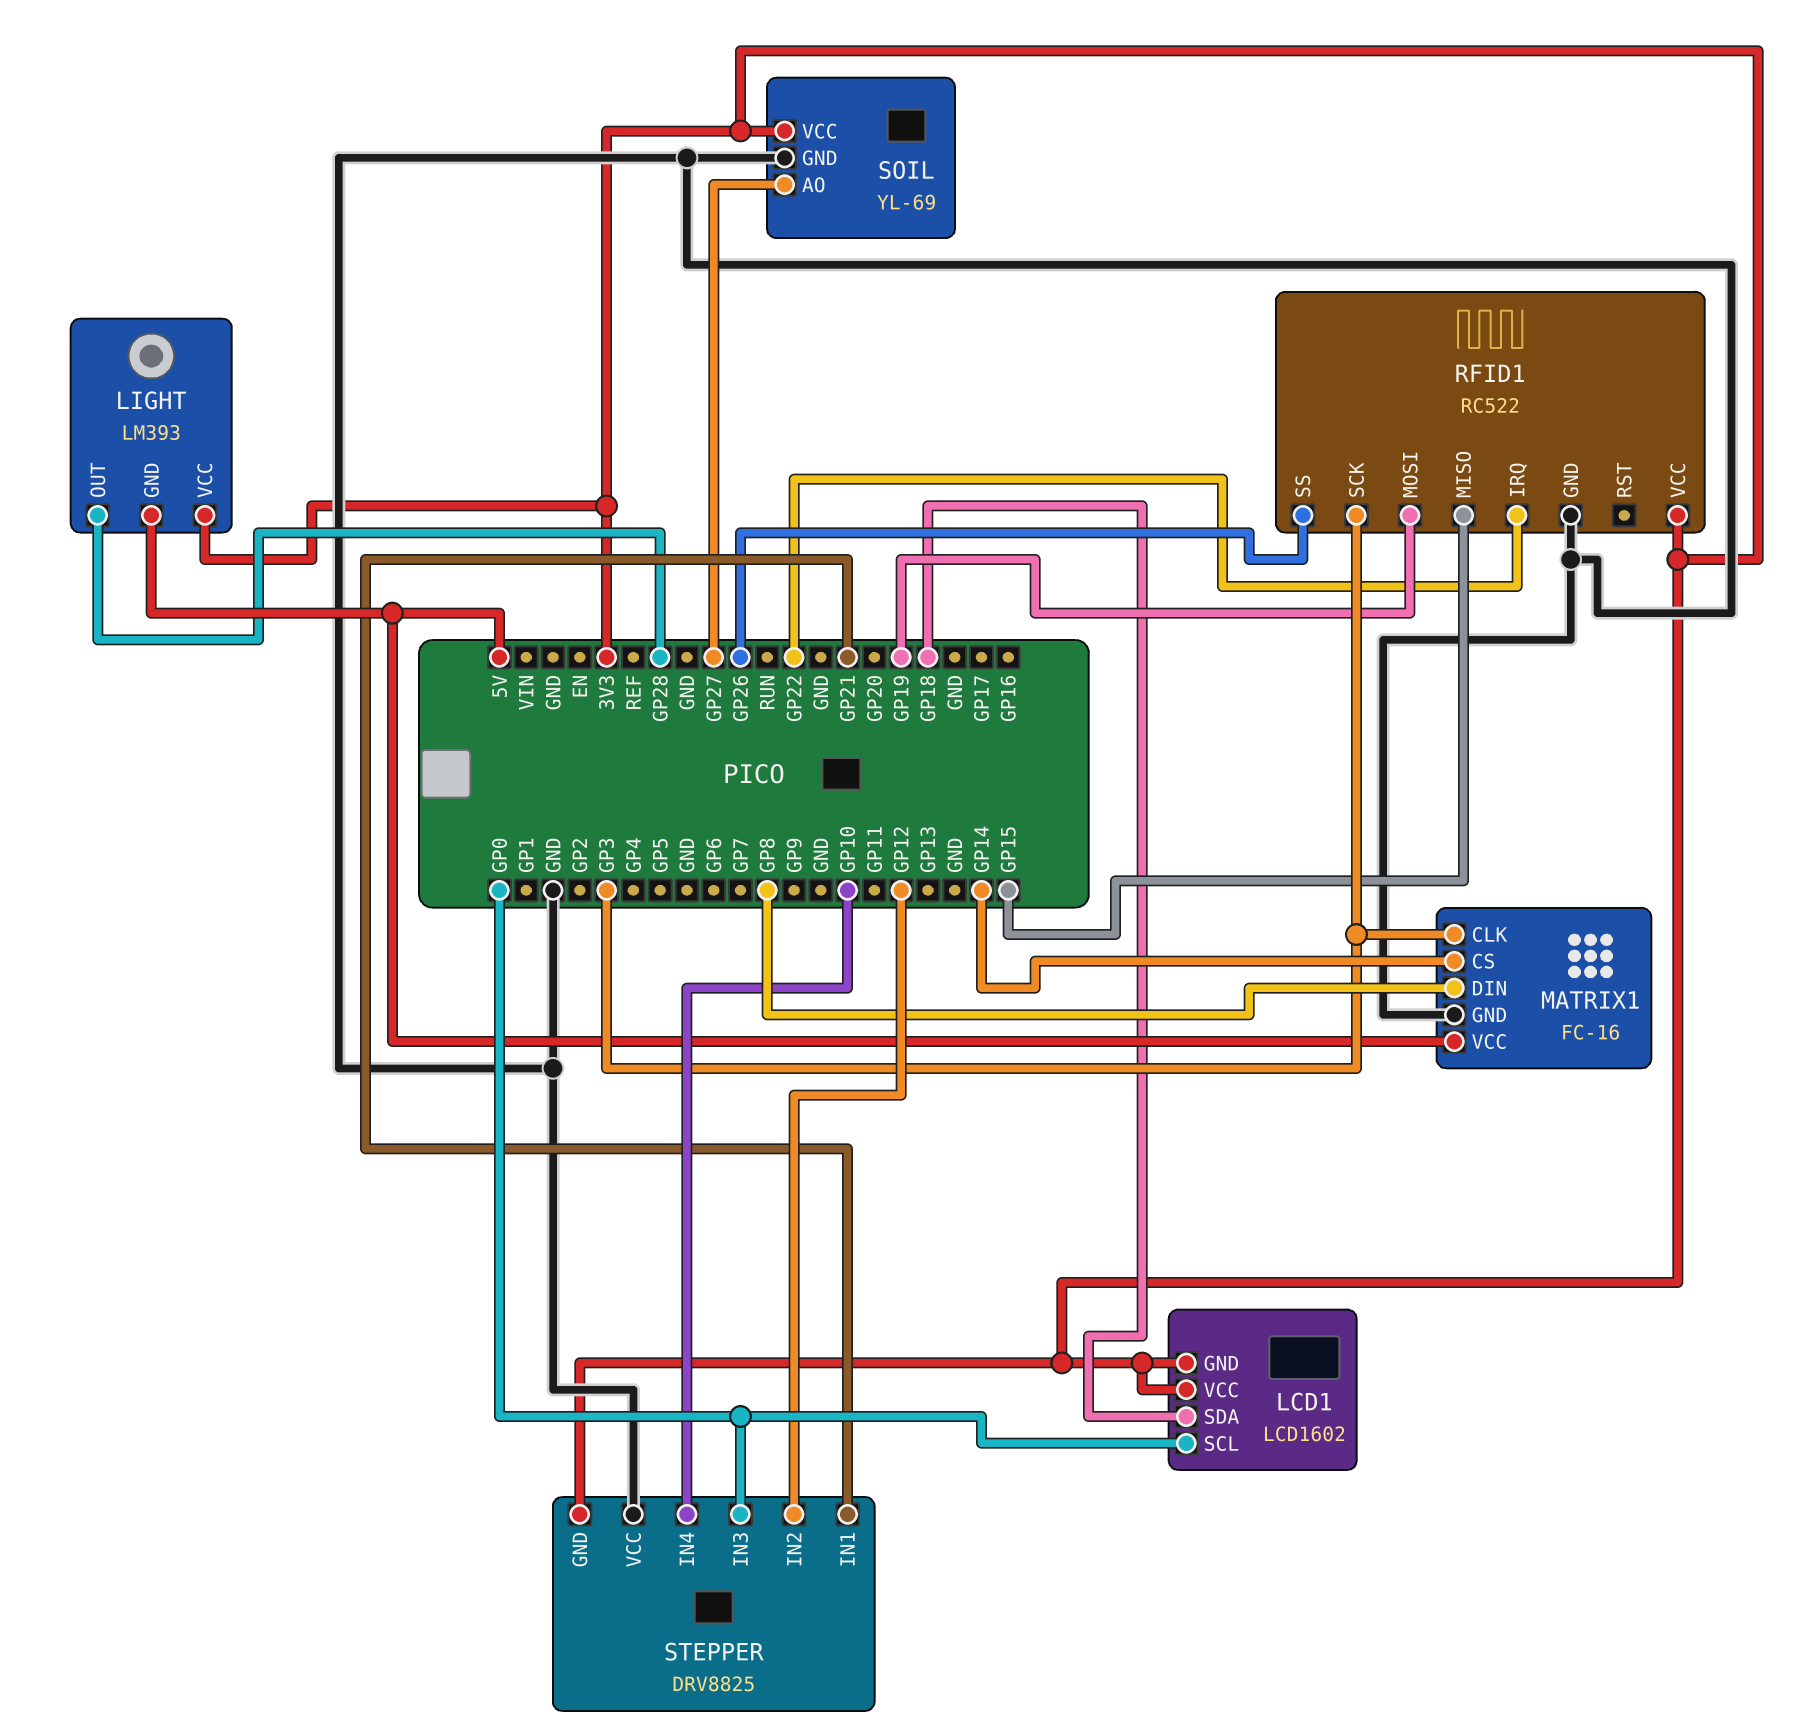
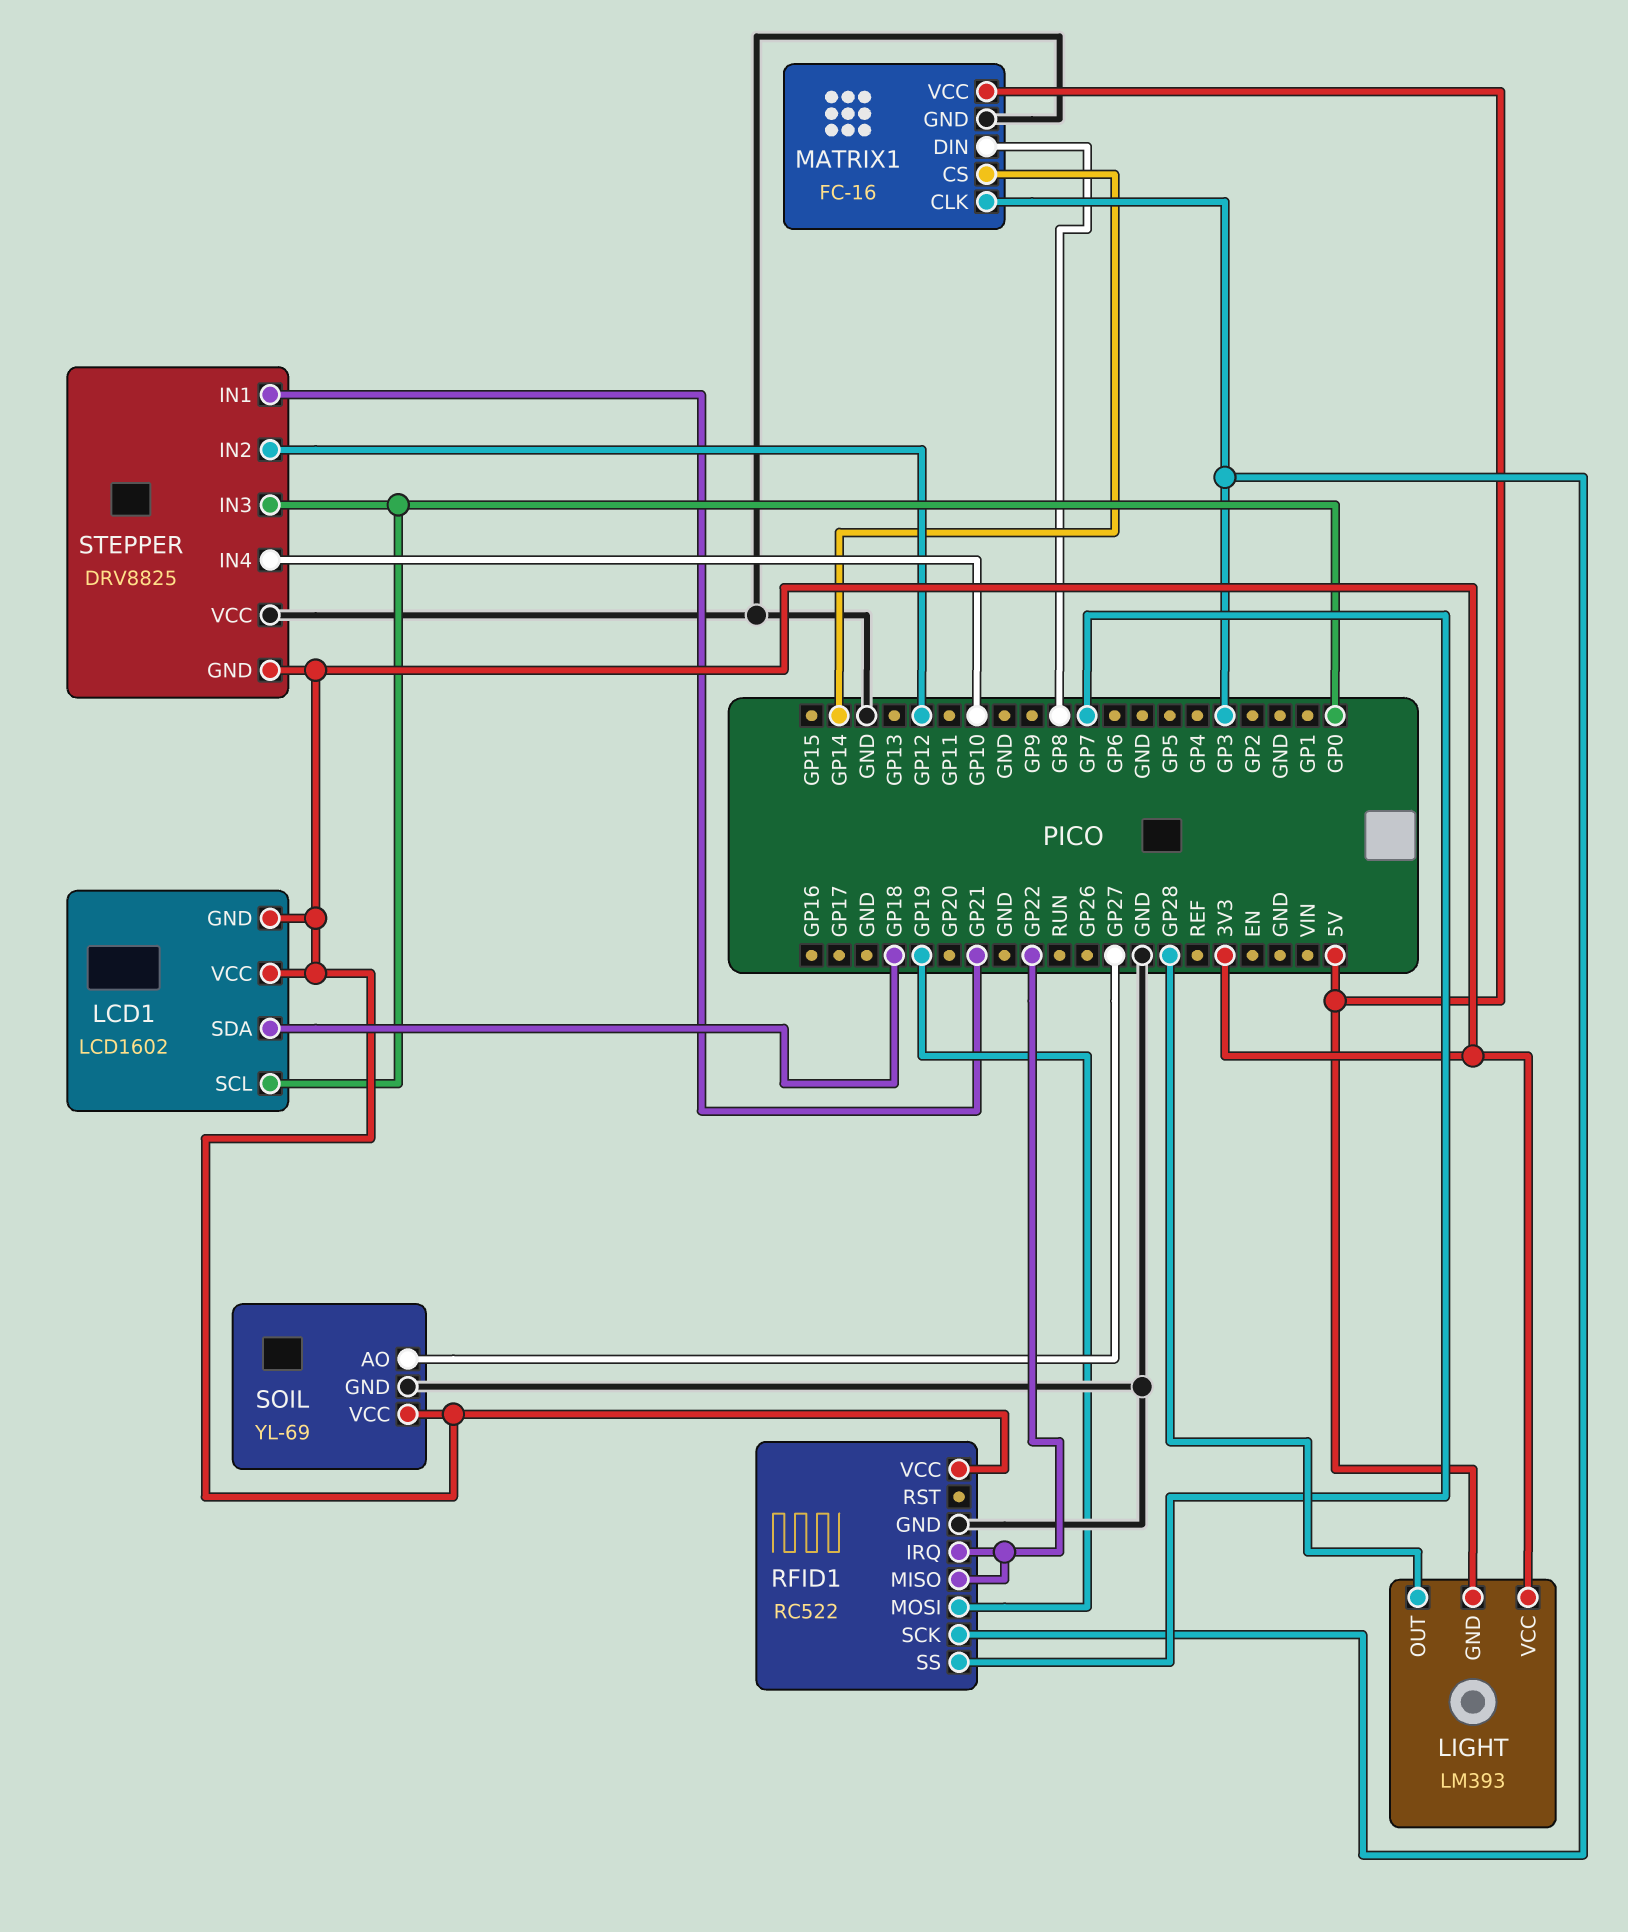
RFID1 pin MISO: GP15 -> GP22
RFID1 pin SS: GP26 -> GP7

